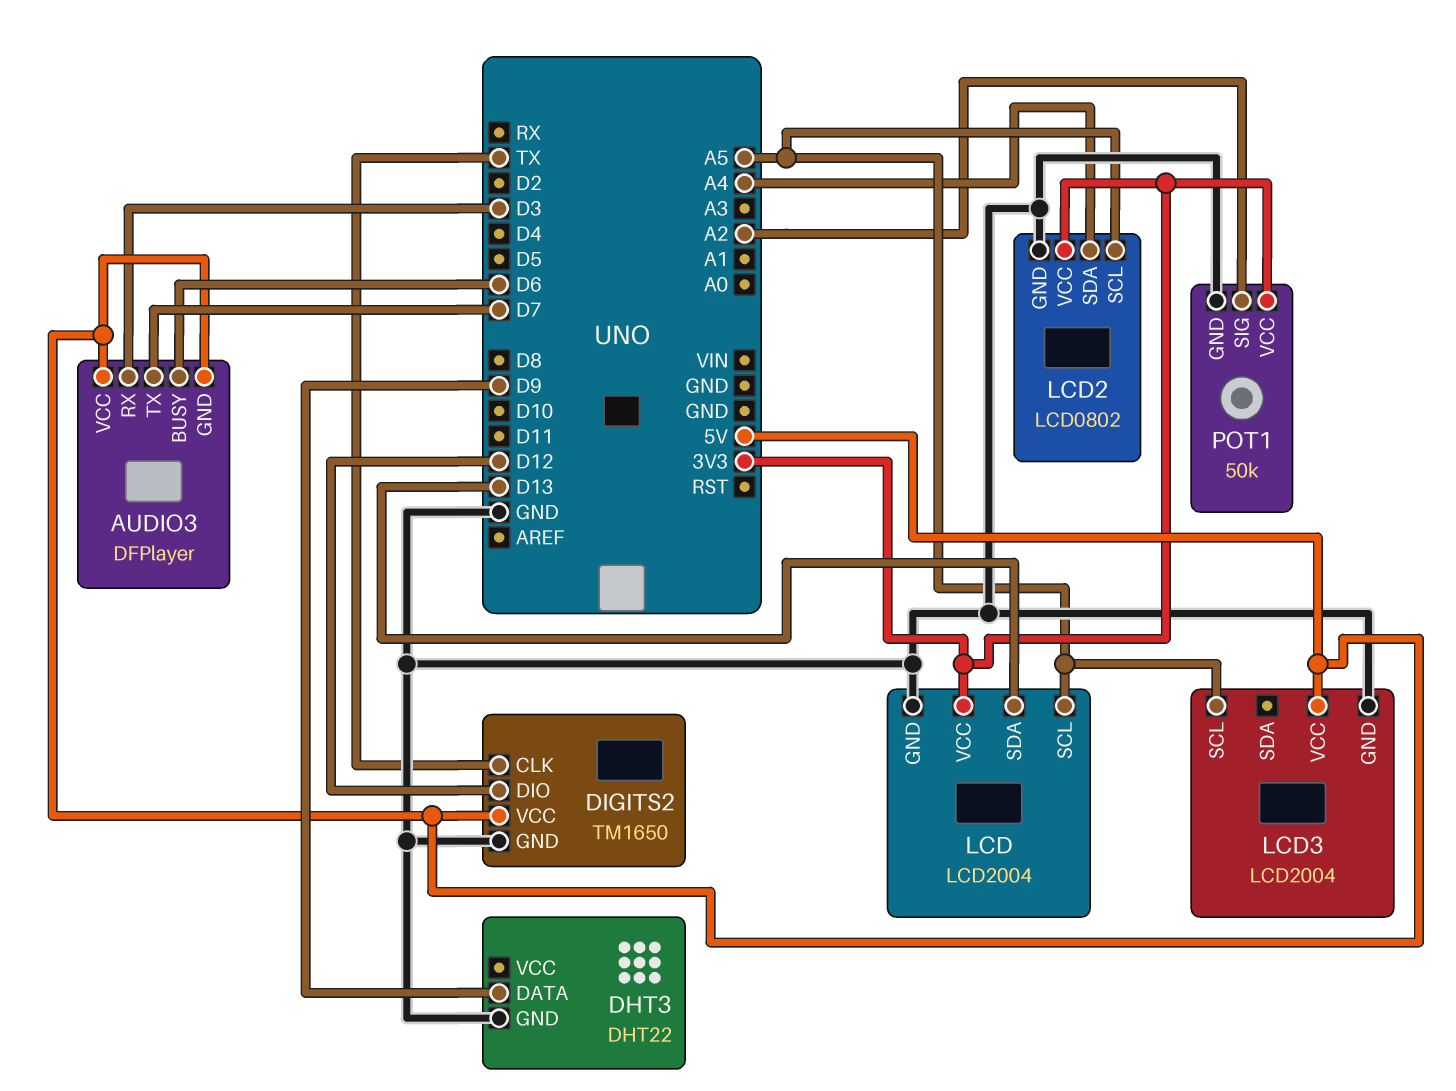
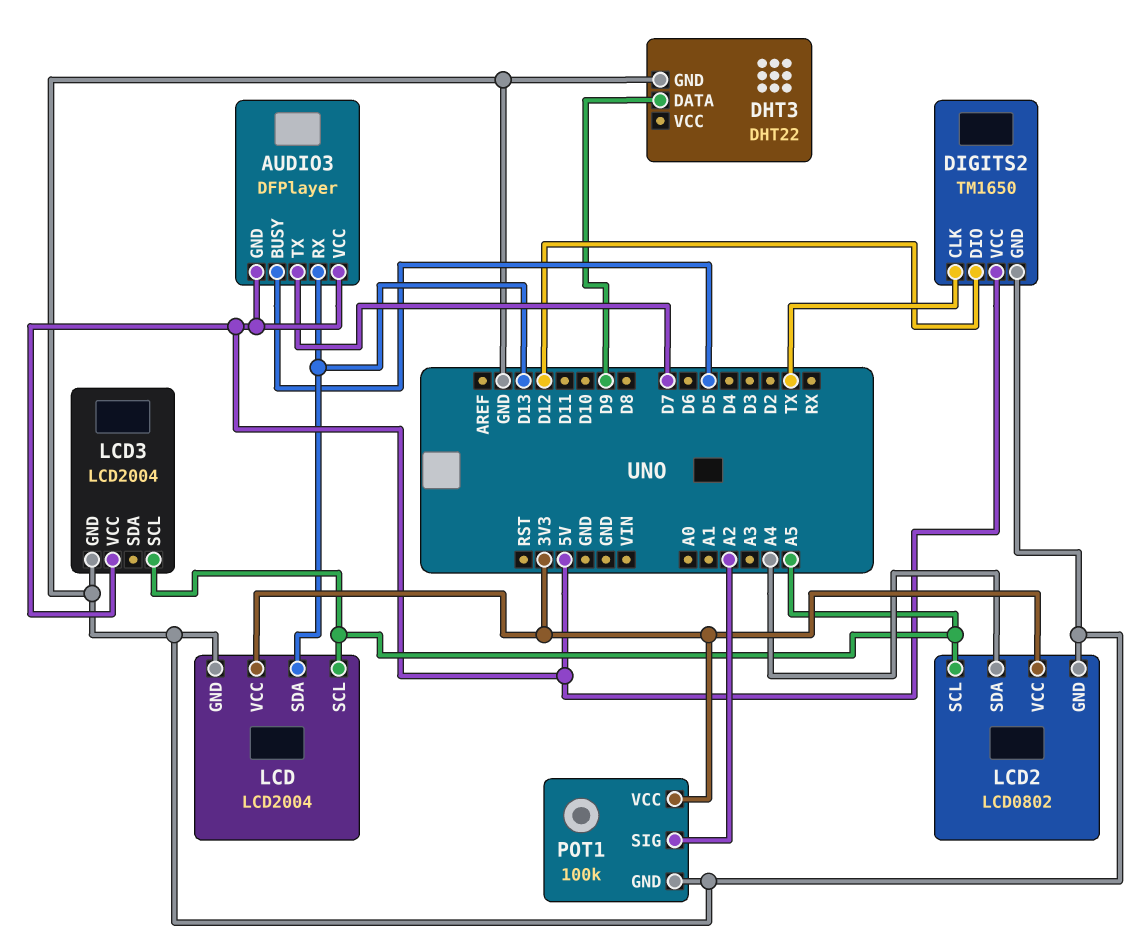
AUDIO3 pin BUSY: D6 -> D5
AUDIO3 pin RX: D3 -> D13
POT1: 50k -> 100k

